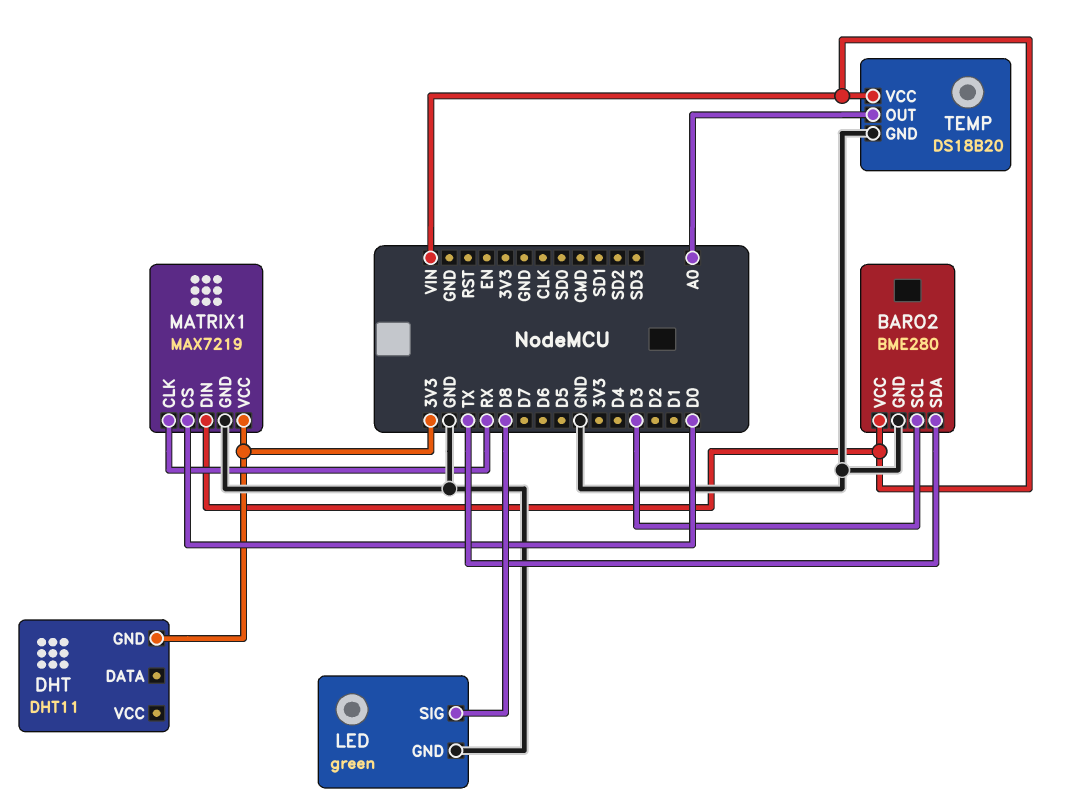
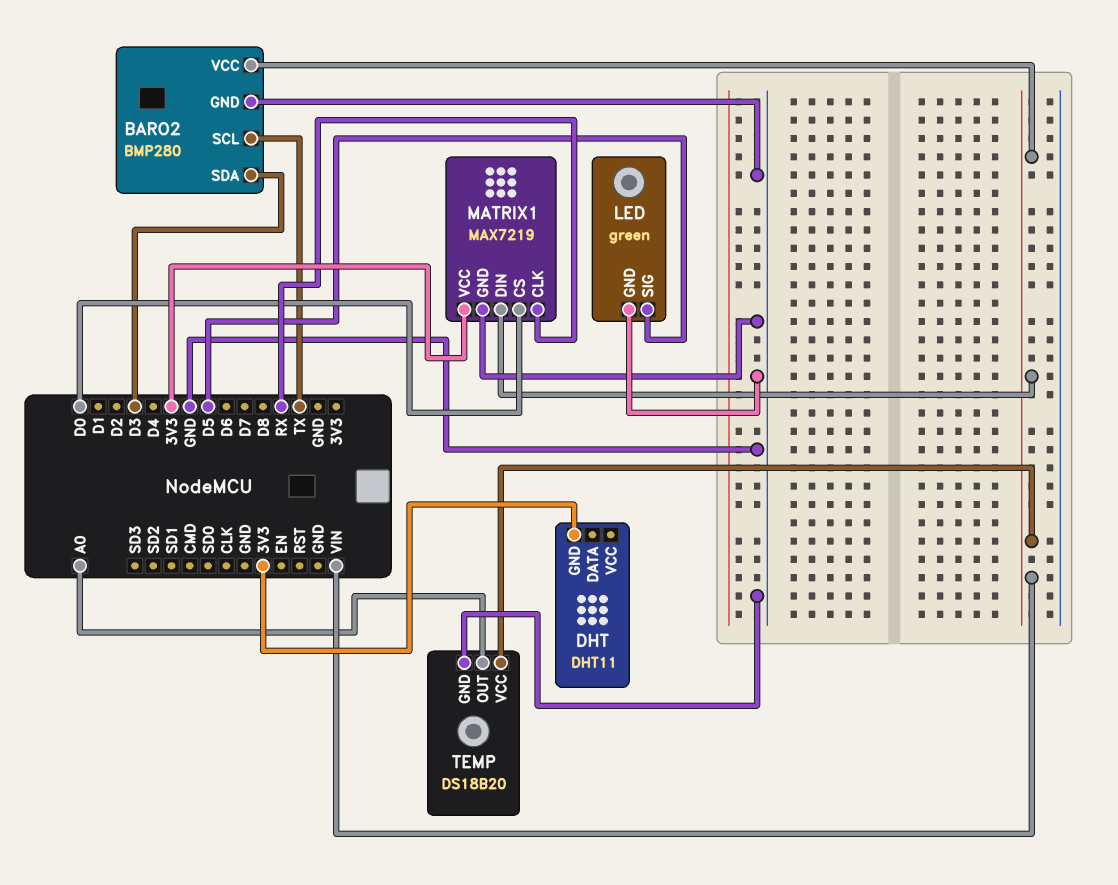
BARO2: BME280 -> BMP280
BARO2 pin SCL: D3 -> TX
BARO2 pin SDA: TX -> D3
LED pin SIG: D8 -> D5

